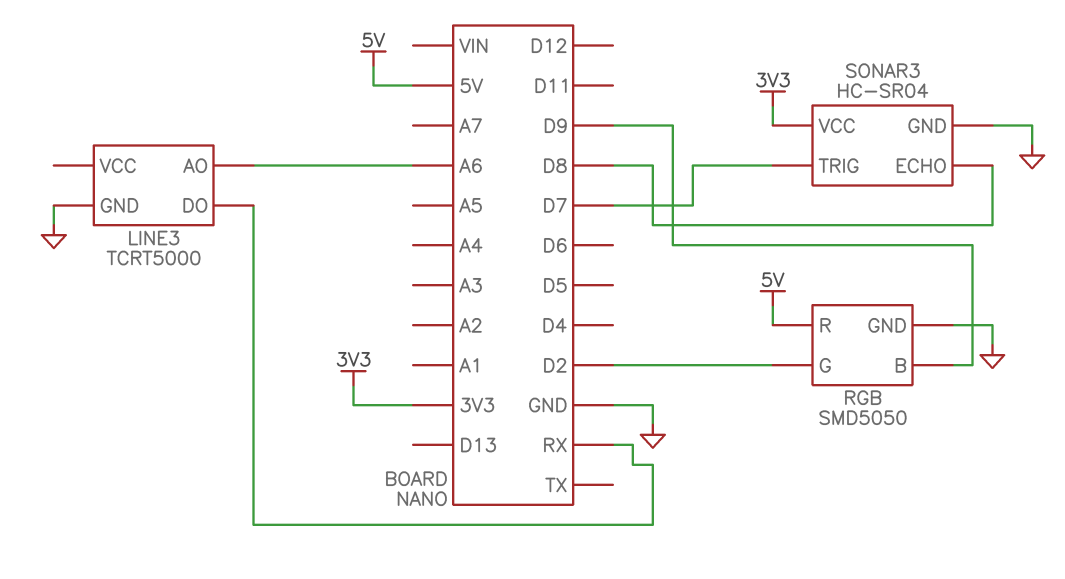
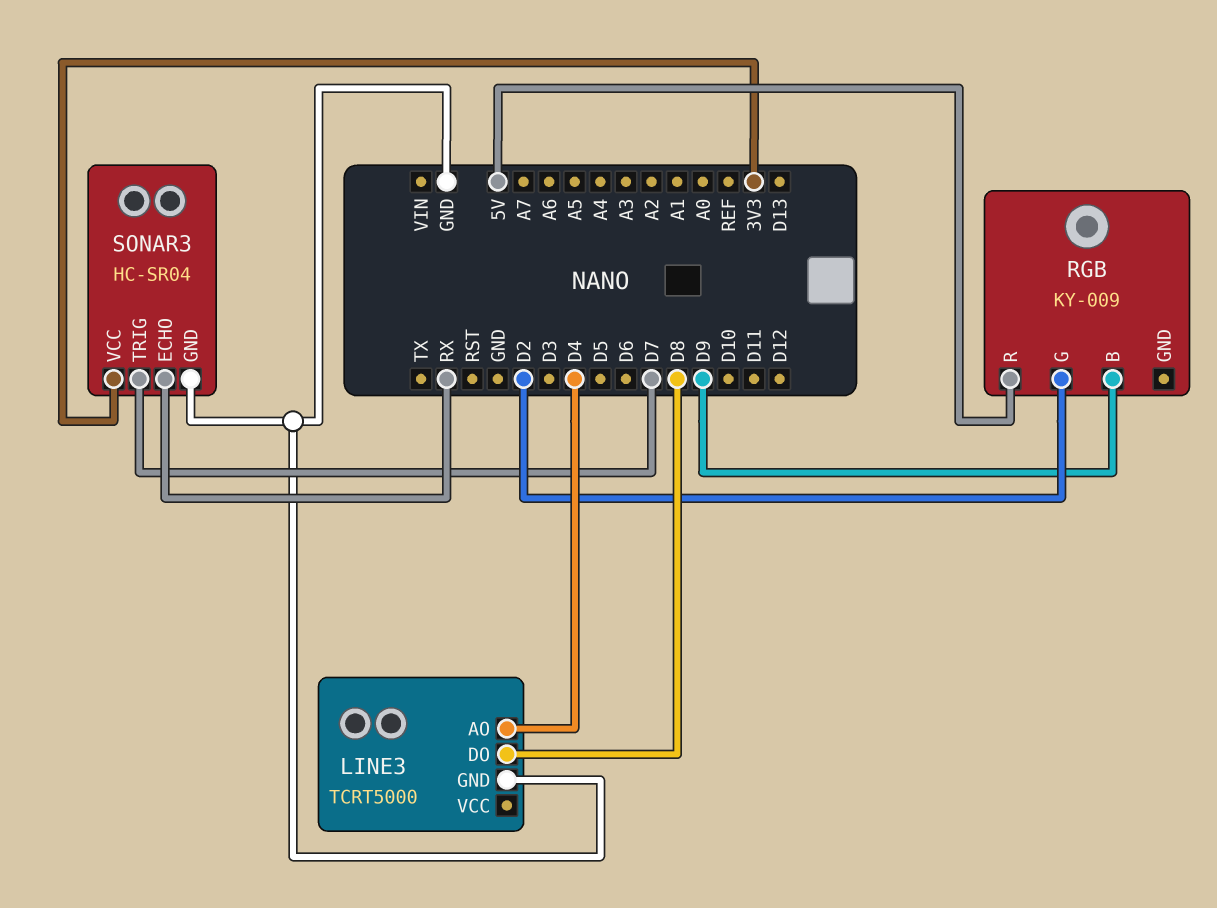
LINE3 pin AO: A6 -> D4
LINE3 pin DO: RX -> D8
RGB: SMD5050 -> KY-009
RGB pin GND: GND -> none
SONAR3 pin ECHO: D8 -> RX

